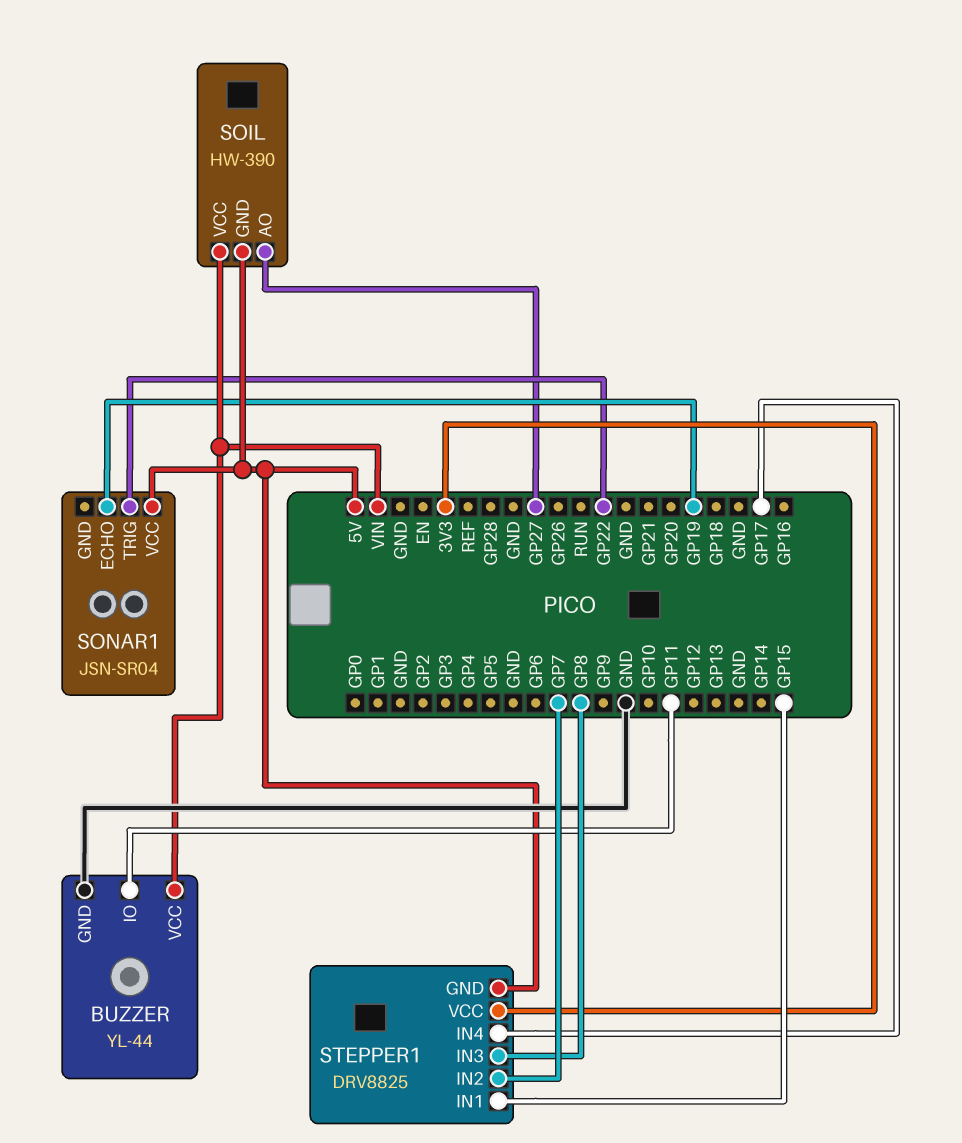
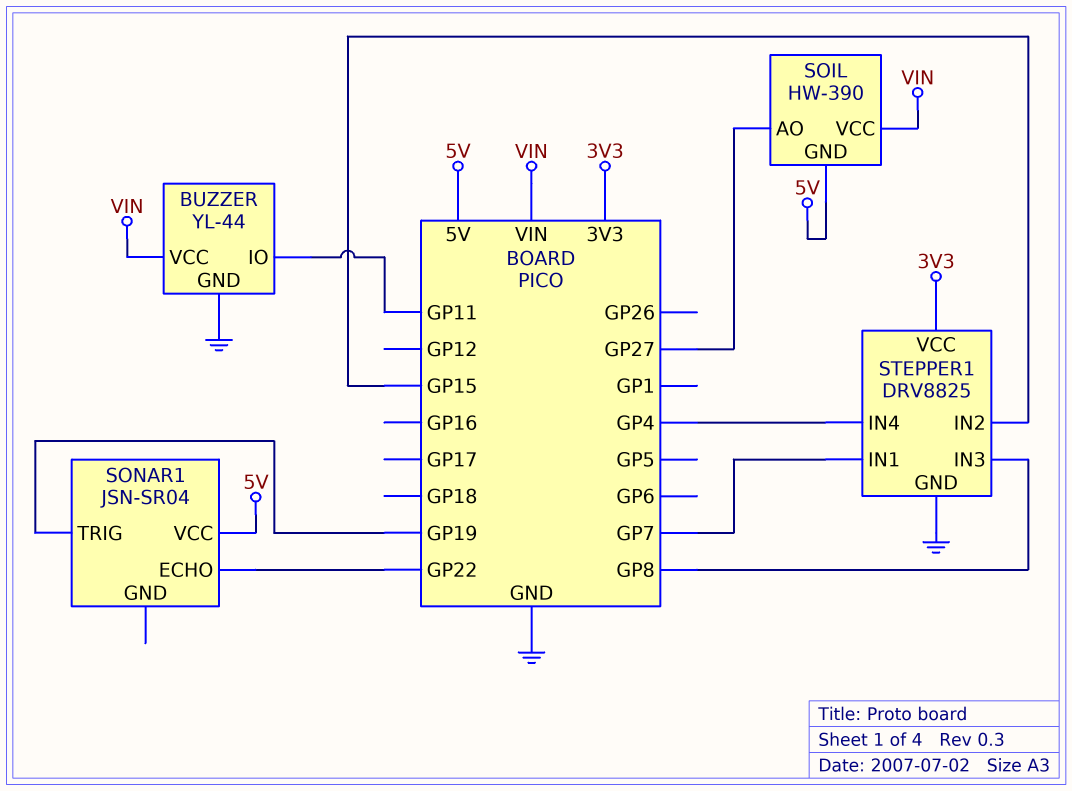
SONAR1 pin ECHO: GP19 -> GP22
SONAR1 pin TRIG: GP22 -> GP19
STEPPER1 pin GND: 5V -> GND
STEPPER1 pin IN1: GP15 -> GP7
STEPPER1 pin IN2: GP7 -> GP15
STEPPER1 pin IN4: GP17 -> GP4

